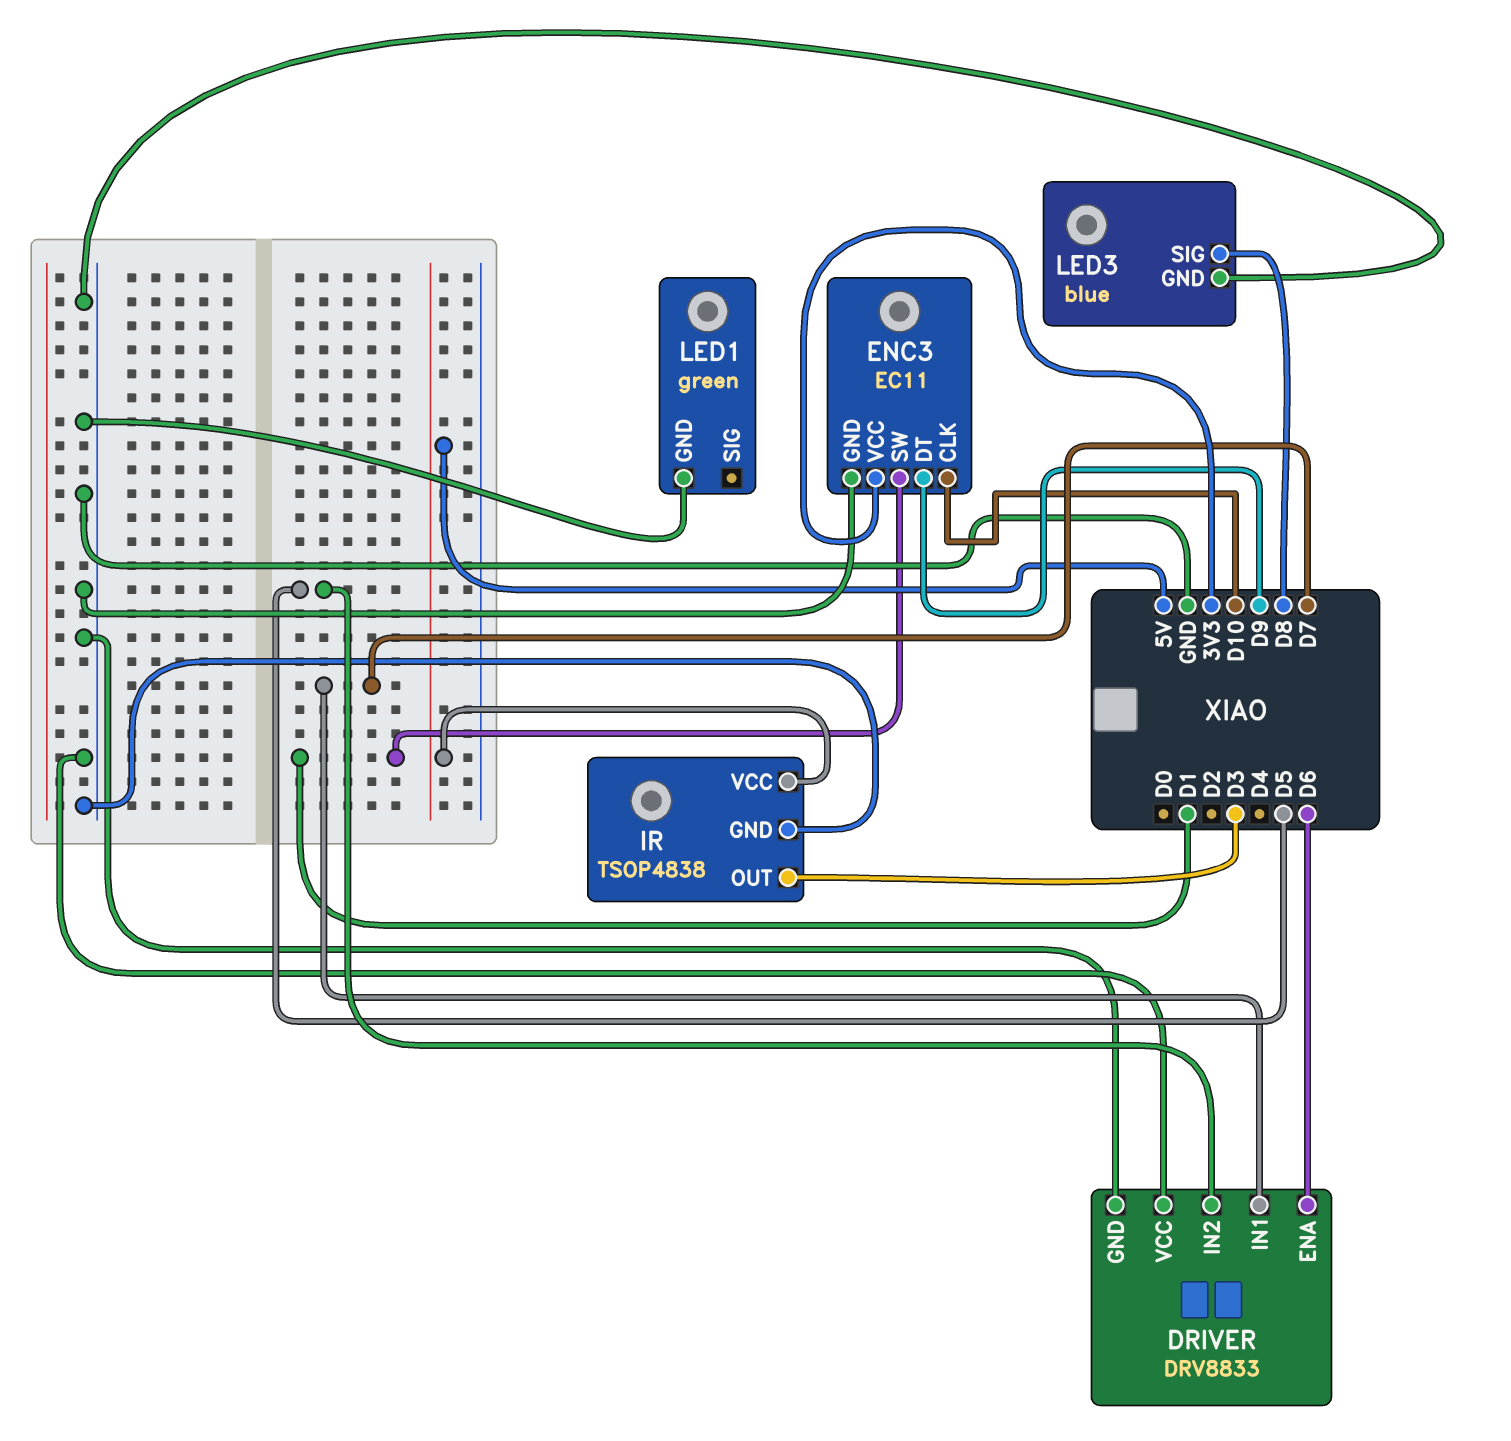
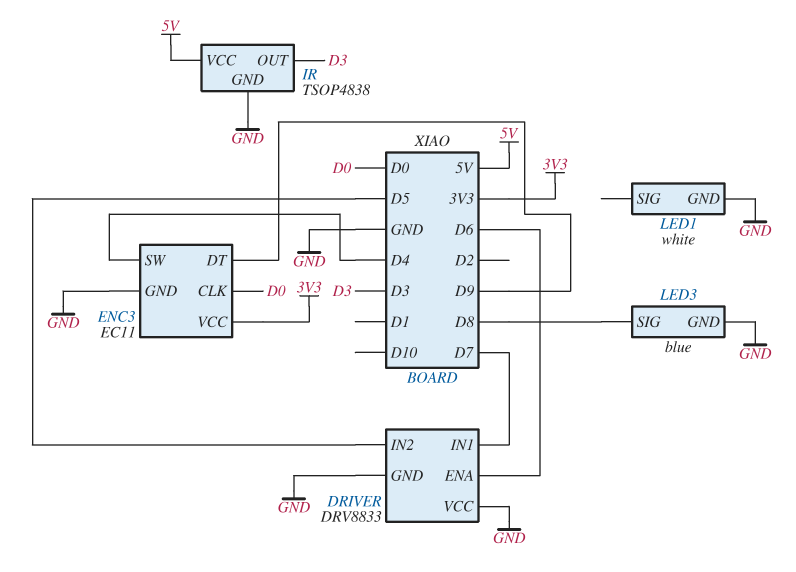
ENC3 pin CLK: D10 -> D0
ENC3 pin SW: D1 -> D4
LED1: green -> white

